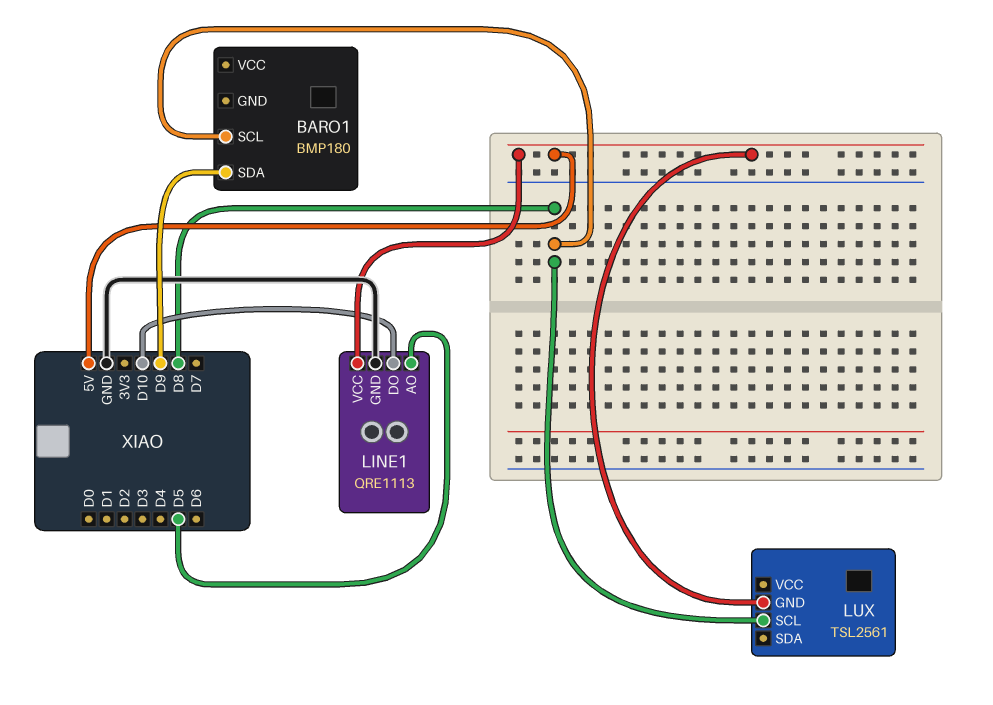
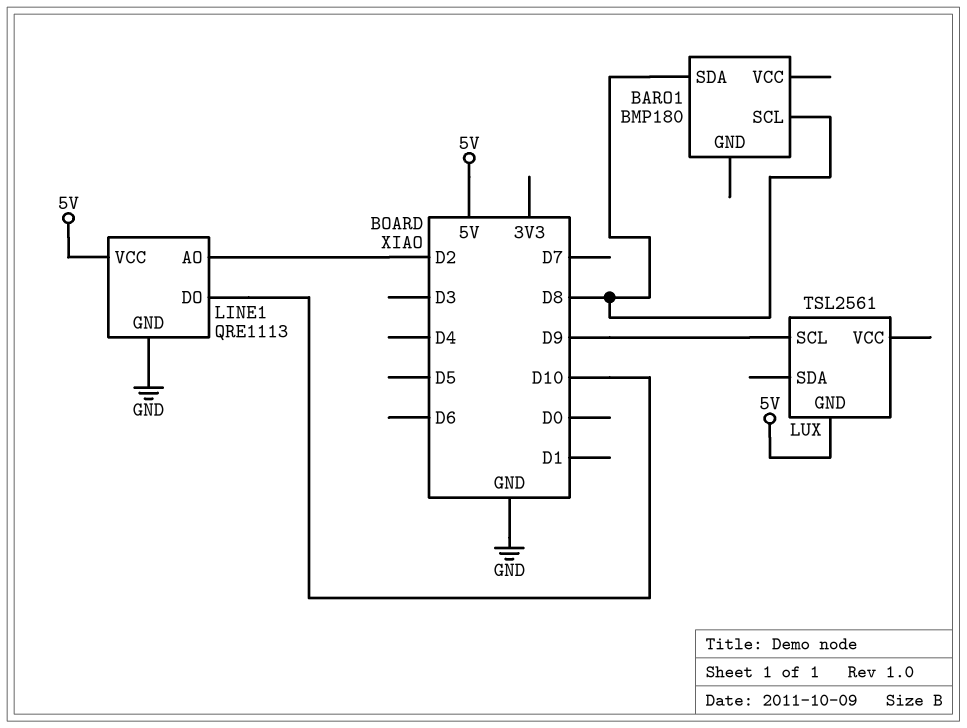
BARO1 pin SDA: D9 -> D8
LINE1 pin AO: D5 -> D2
LUX pin SCL: D8 -> D9

